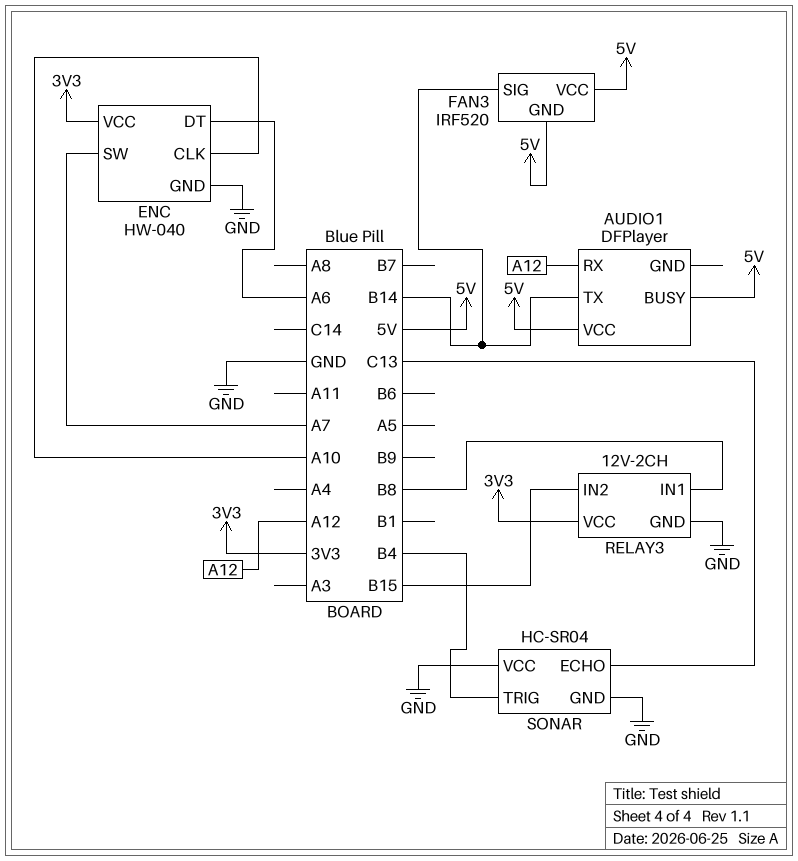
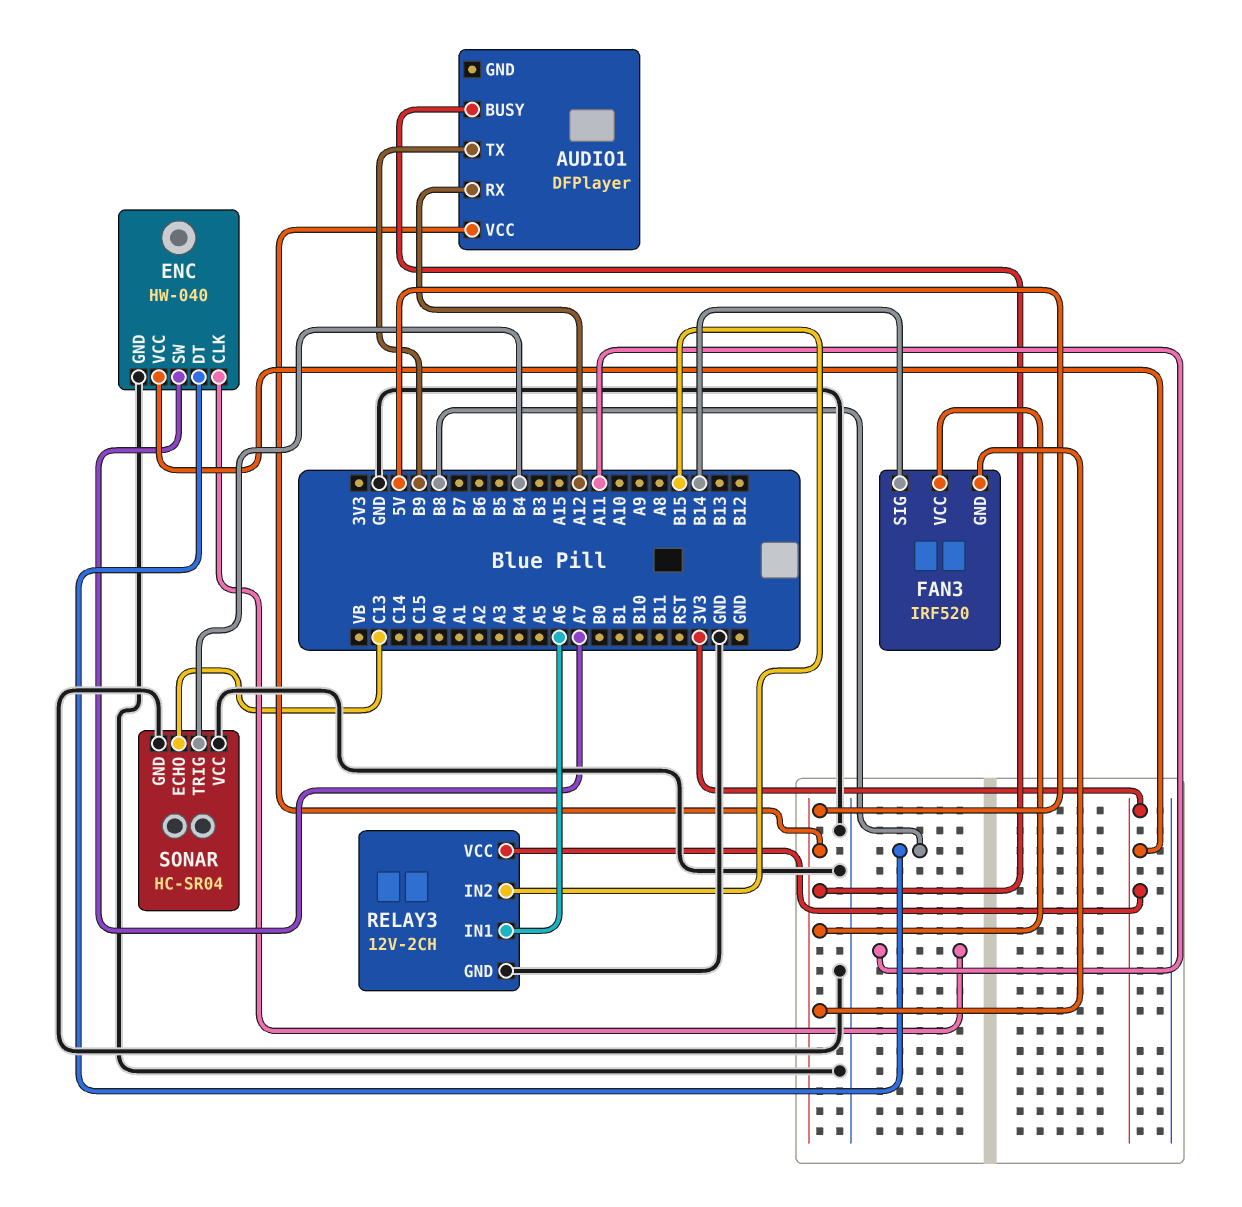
AUDIO1 pin TX: B14 -> B9
ENC pin CLK: A10 -> A11
ENC pin DT: A6 -> B8
RELAY3 pin IN1: B8 -> A6

